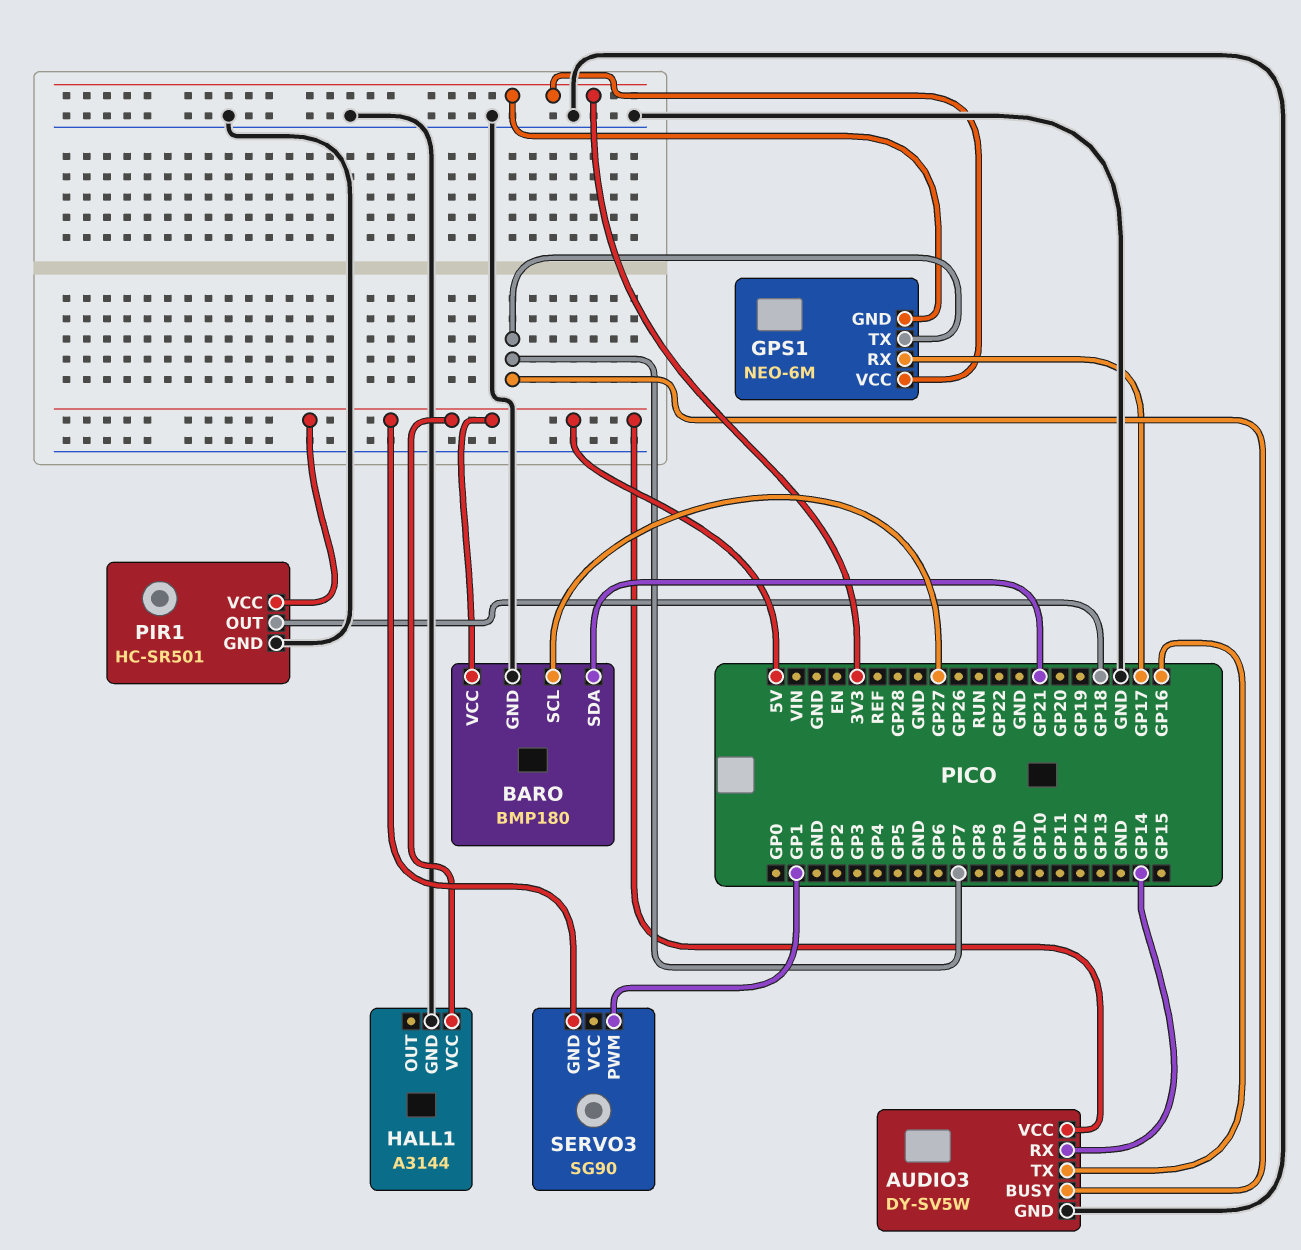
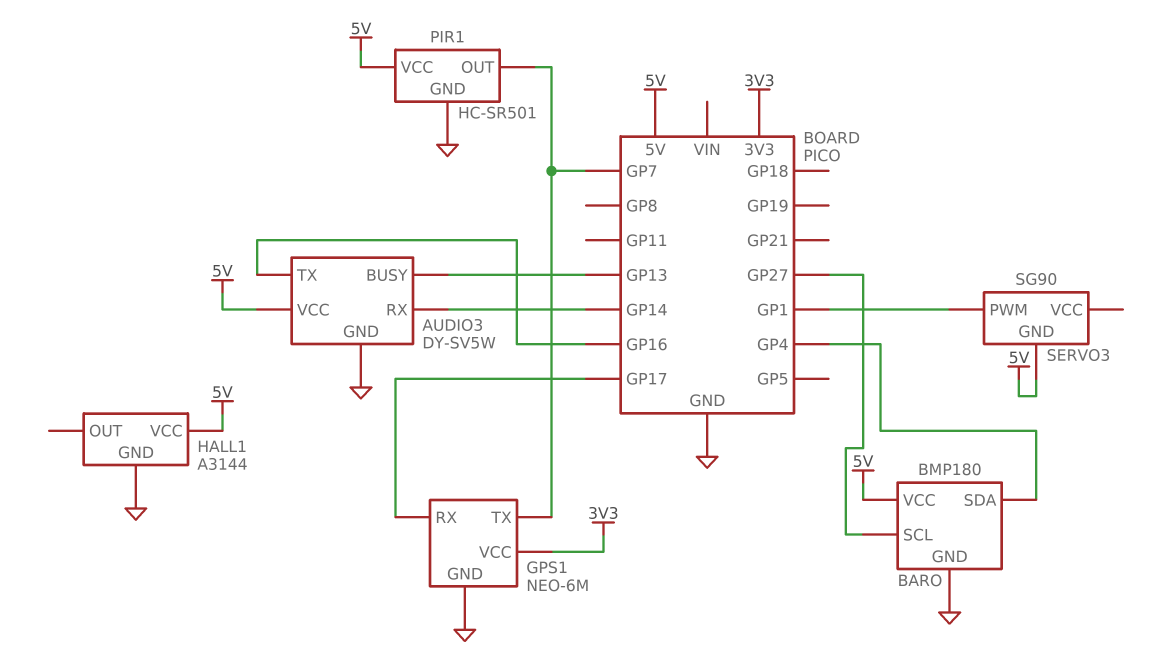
AUDIO3 pin BUSY: GP7 -> GP13
BARO pin SDA: GP21 -> GP4
GPS1 pin GND: 3V3 -> GND
PIR1 pin OUT: GP18 -> GP7

